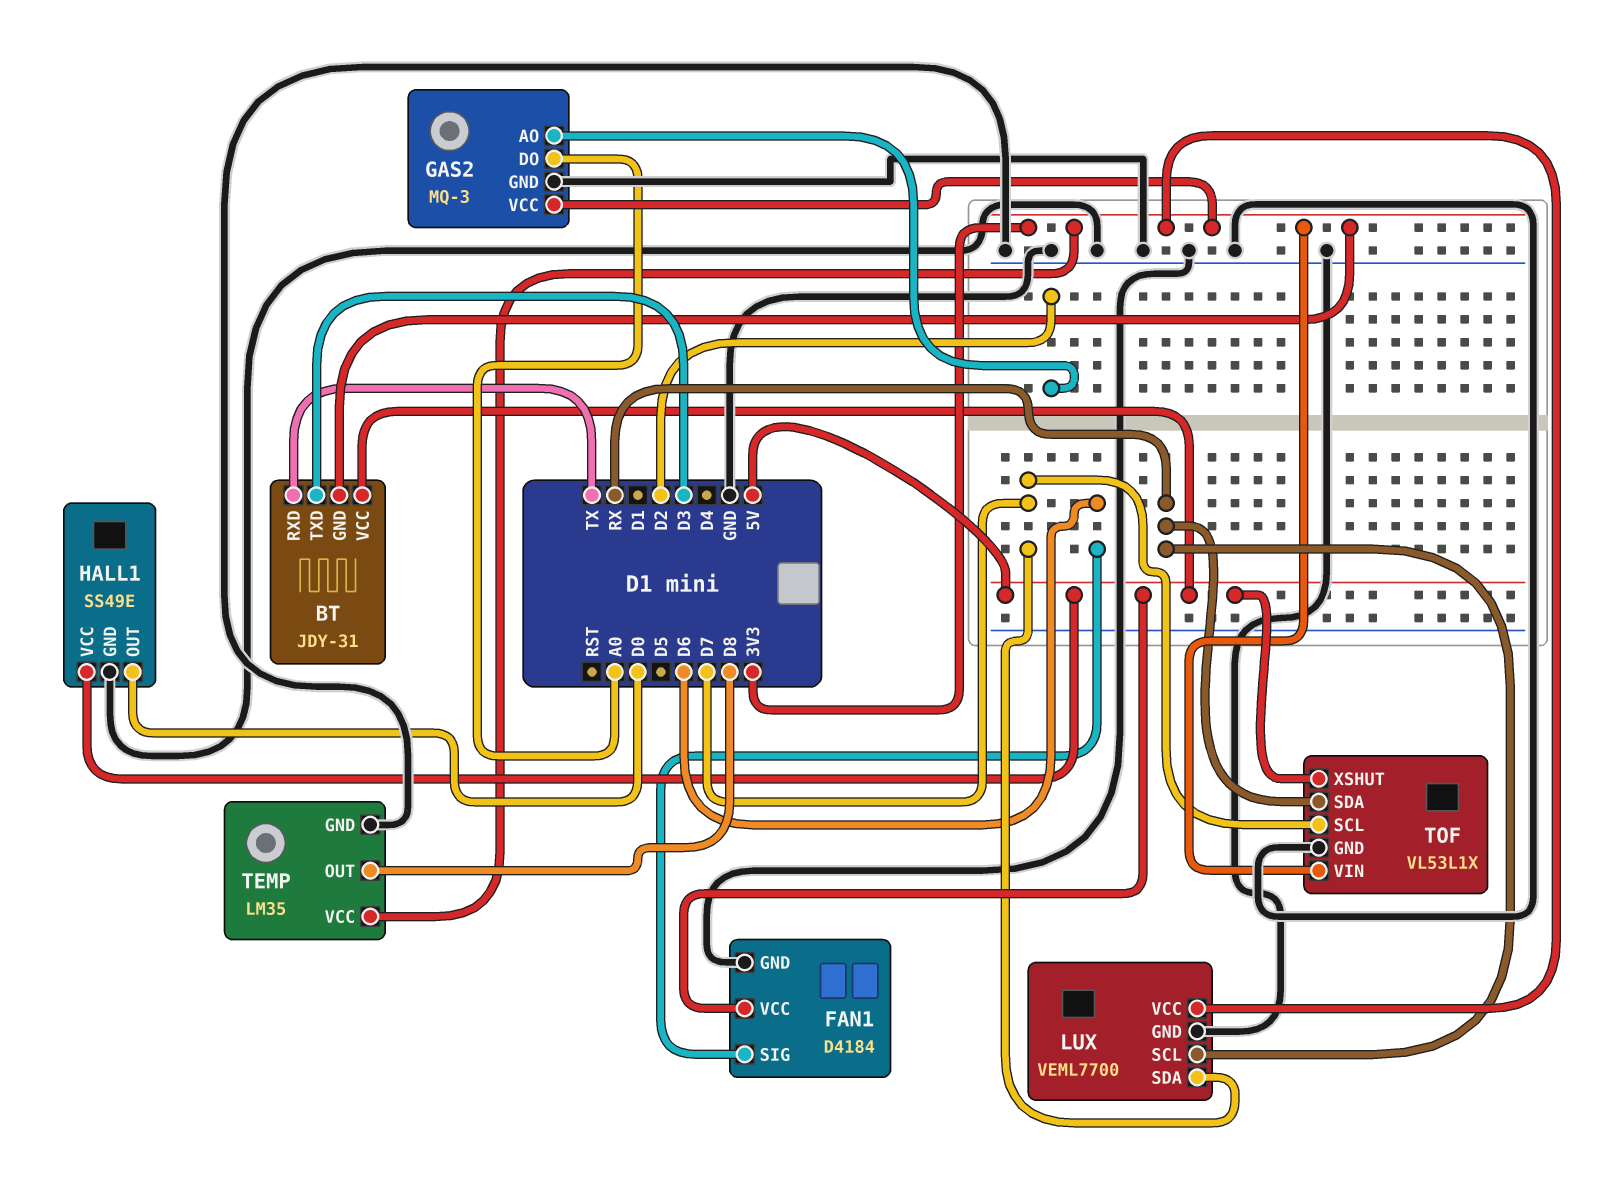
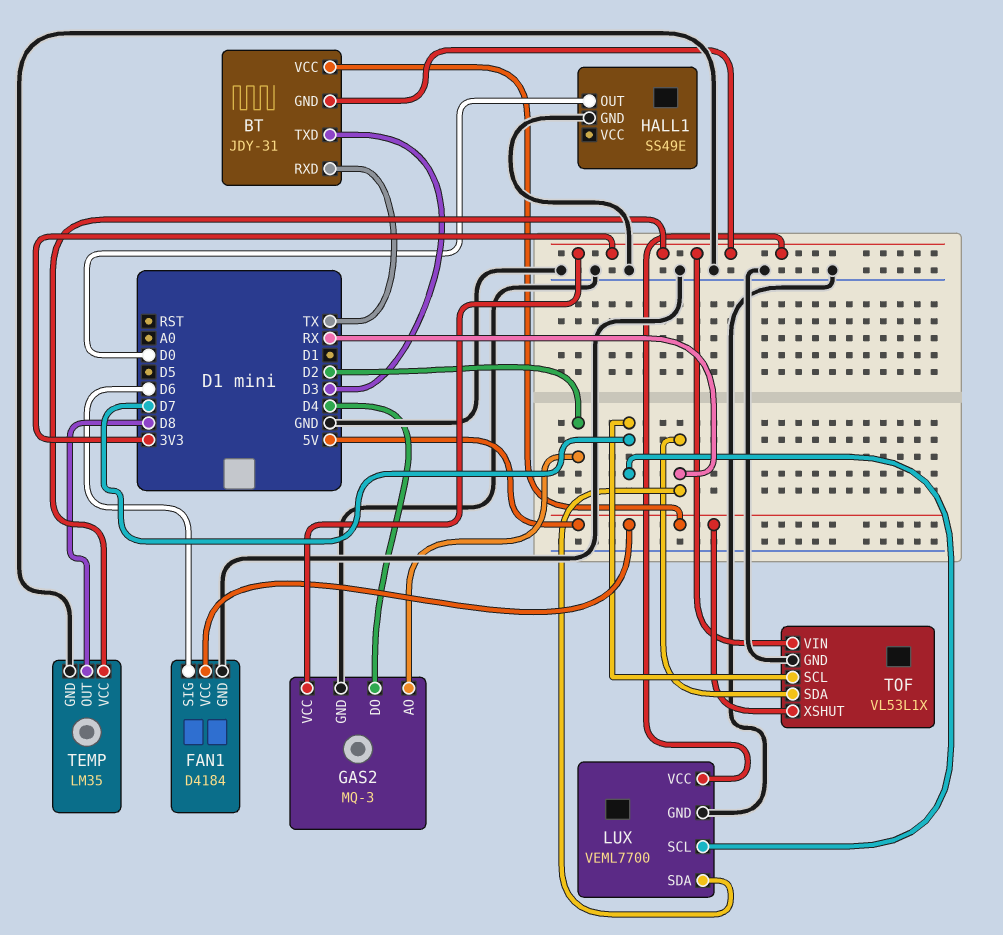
GAS2 pin DO: A0 -> D4
HALL1 pin VCC: 5V -> none
LUX pin SCL: RX -> D7
LUX pin SDA: D7 -> RX

